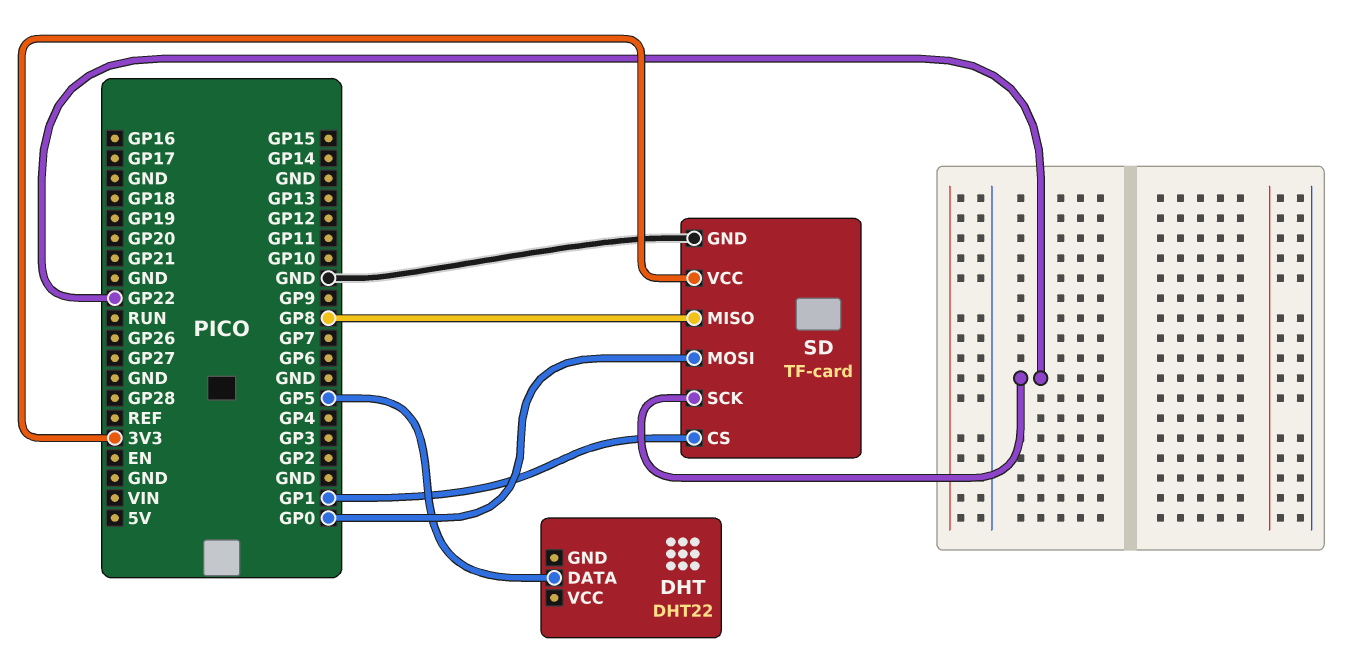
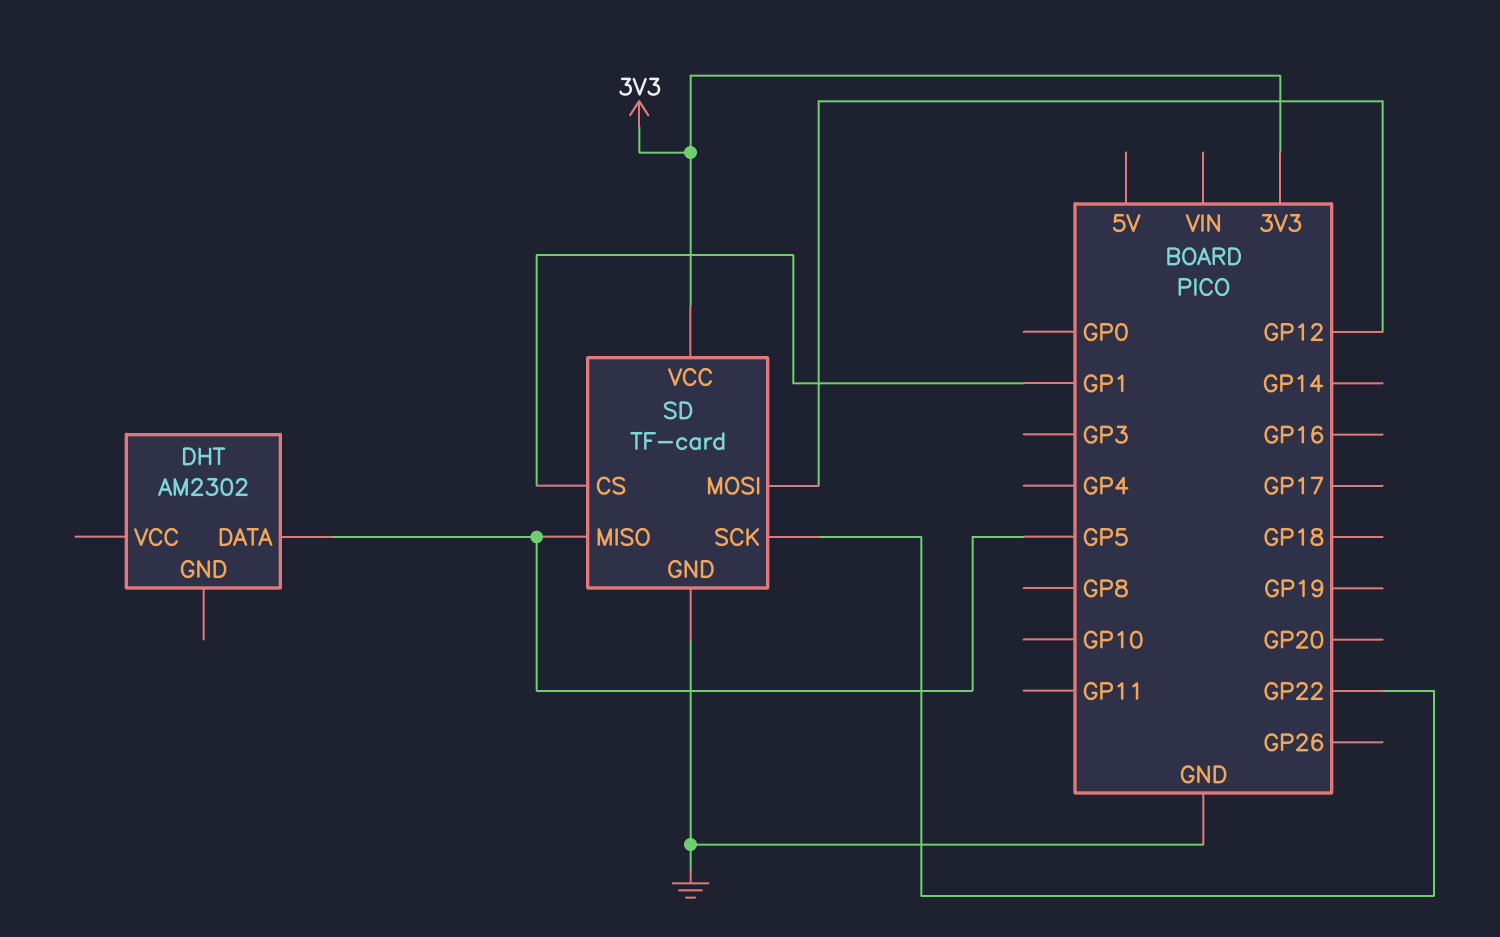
DHT: DHT22 -> AM2302
SD pin MISO: GP8 -> GP5
SD pin MOSI: GP0 -> GP12

